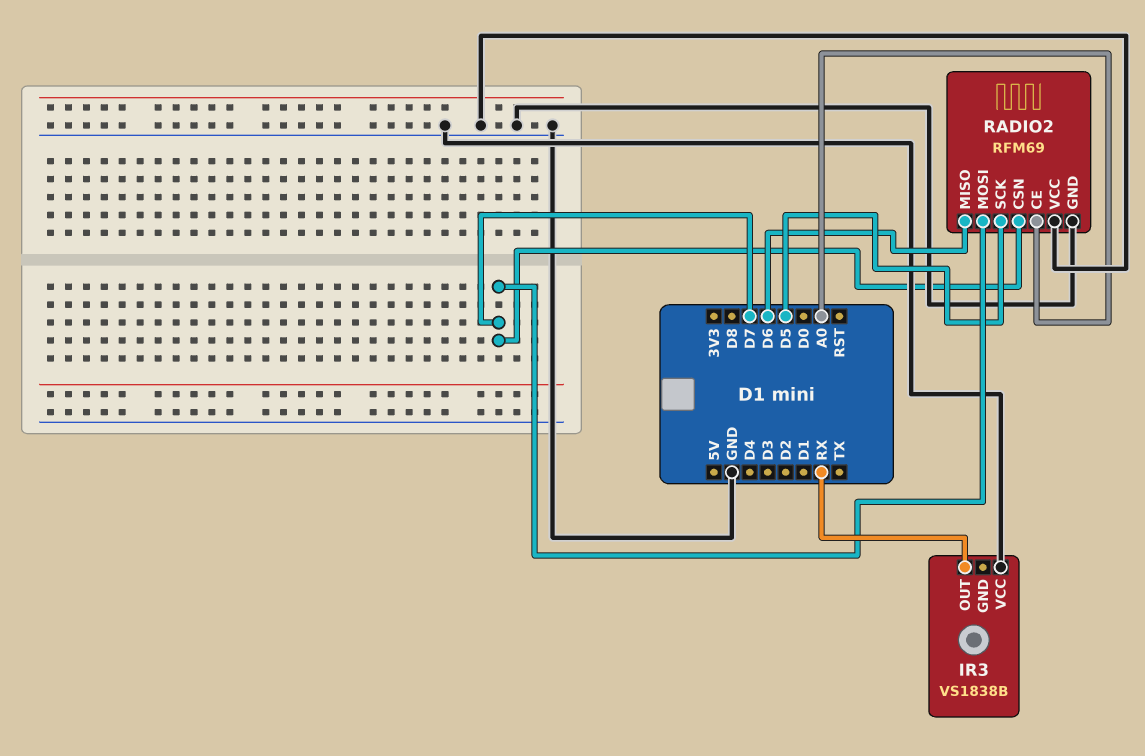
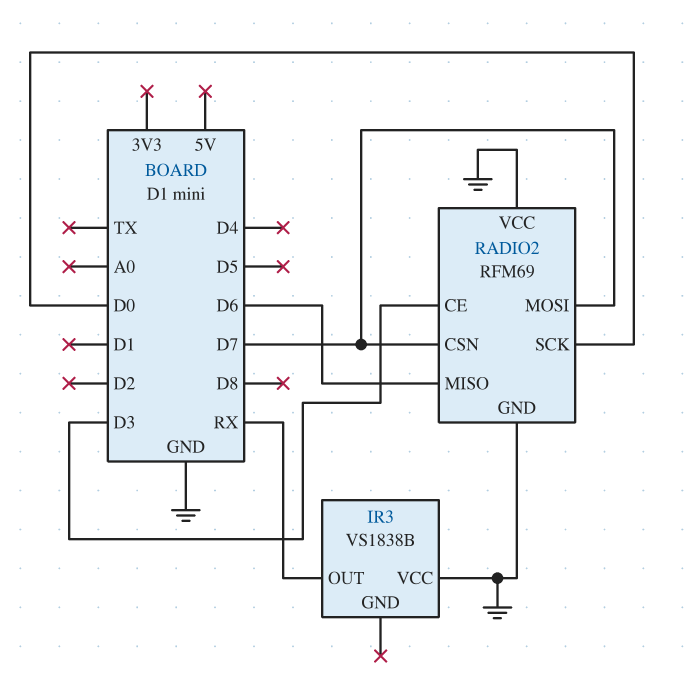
RADIO2 pin CE: A0 -> D3
RADIO2 pin SCK: D5 -> D0

